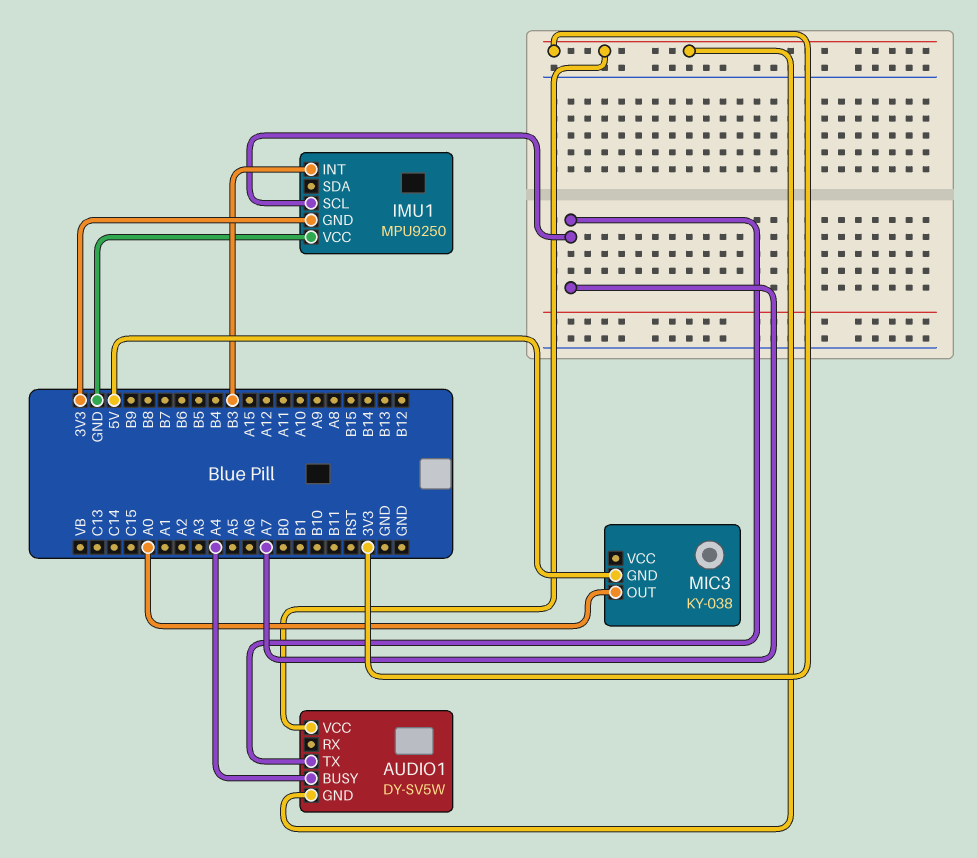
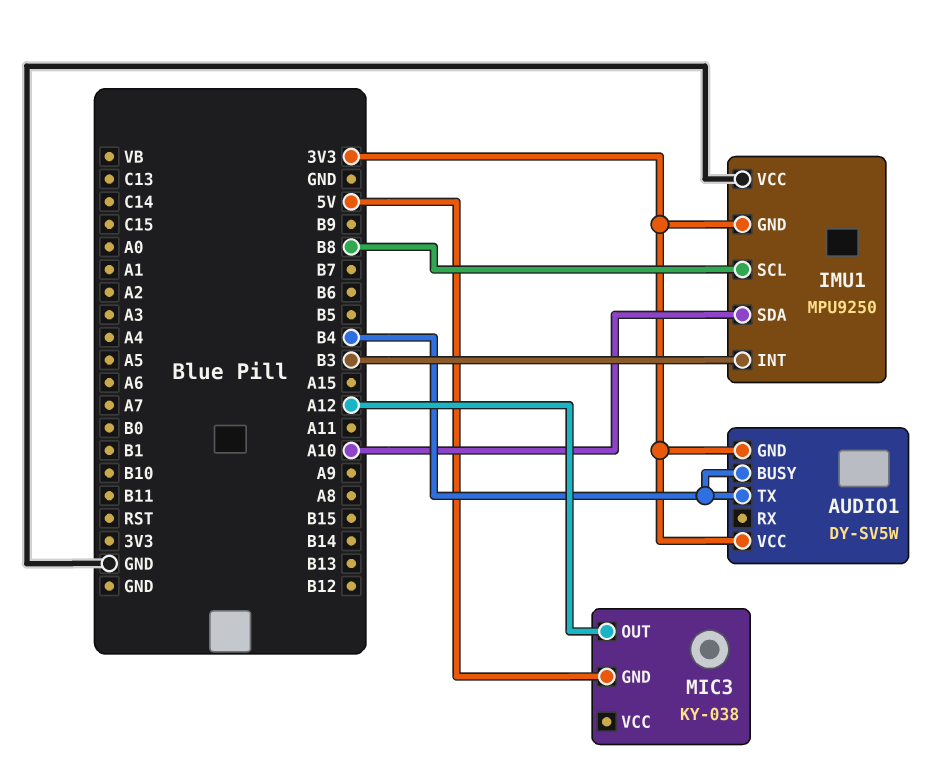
AUDIO1 pin BUSY: A4 -> B4
AUDIO1 pin TX: A7 -> B4
IMU1 pin SCL: A7 -> B8
IMU1 pin SDA: none -> A10
MIC3 pin OUT: A0 -> A12

